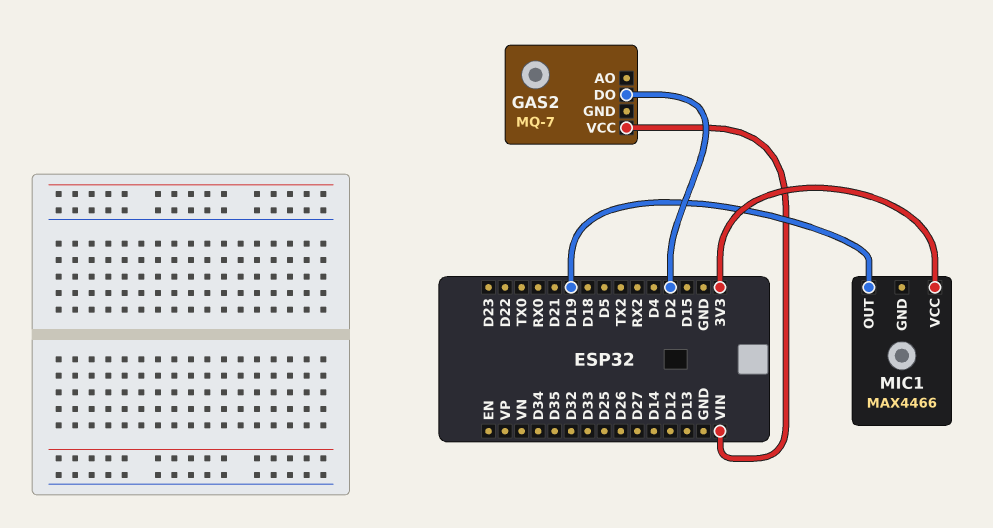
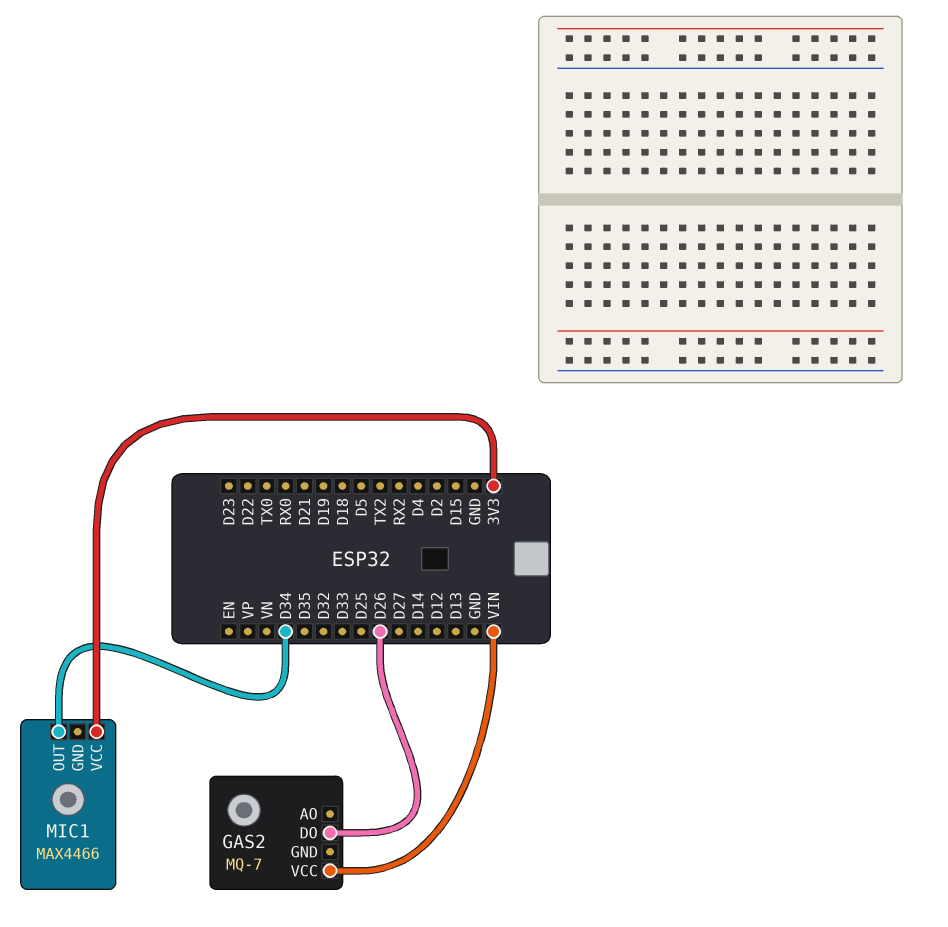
GAS2 pin DO: D2 -> D26
MIC1 pin OUT: D19 -> D34

